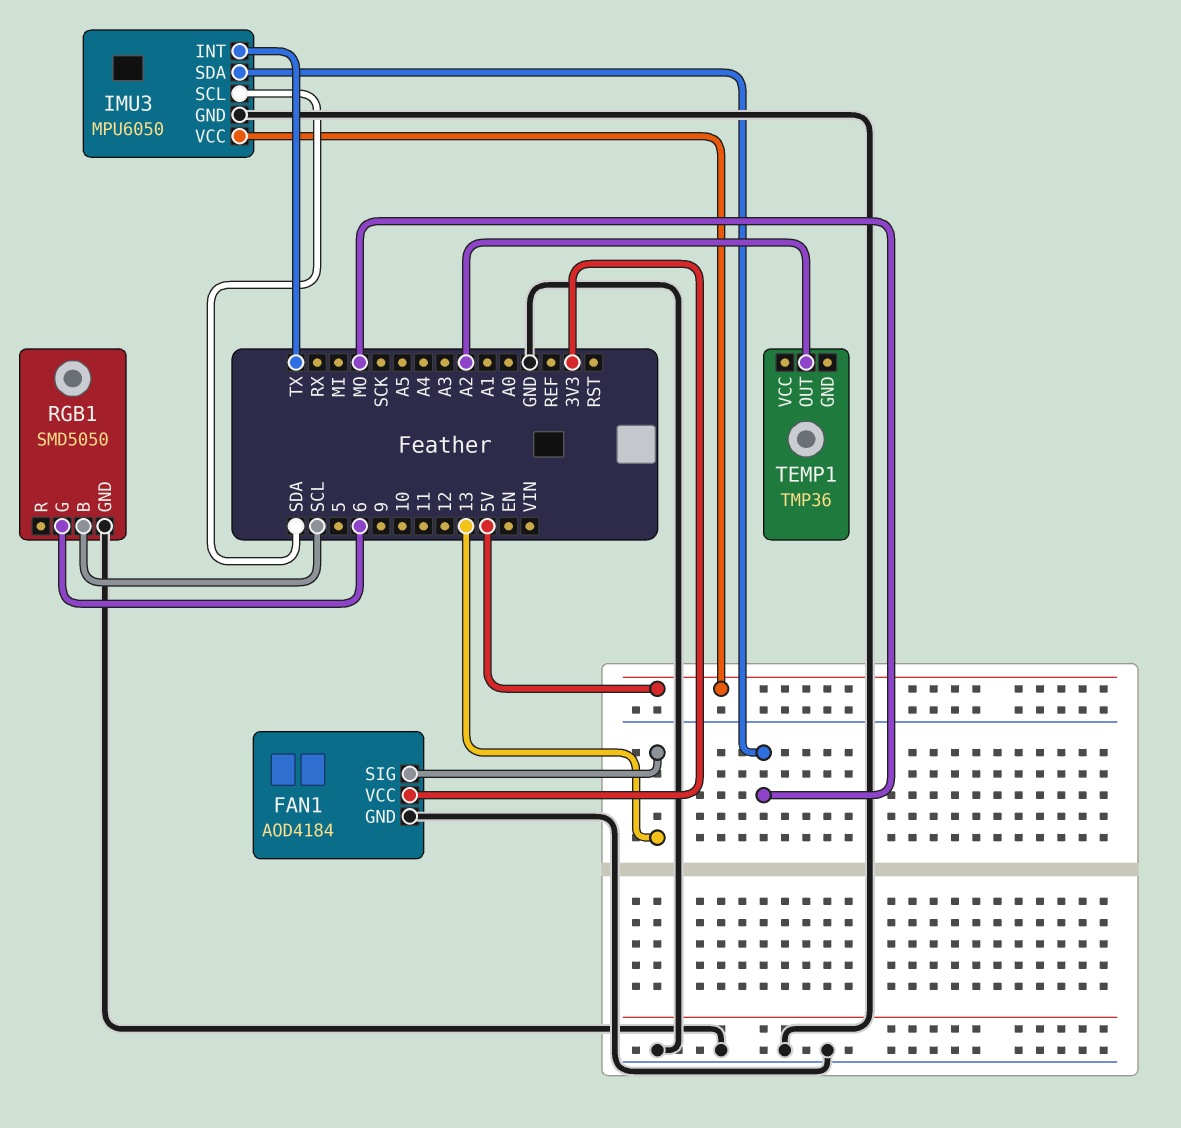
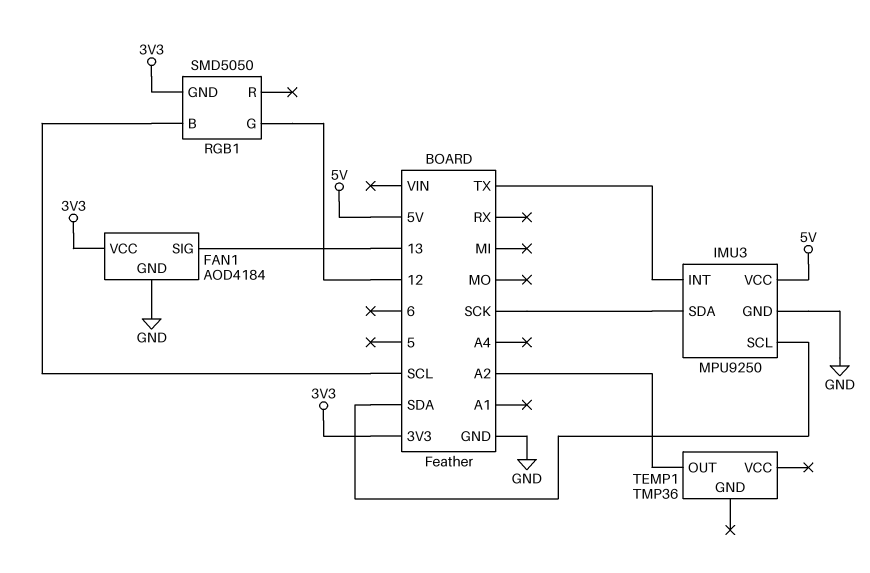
IMU3: MPU6050 -> MPU9250
IMU3 pin SDA: MO -> SCK
RGB1 pin G: 6 -> 12
RGB1 pin GND: GND -> 3V3

